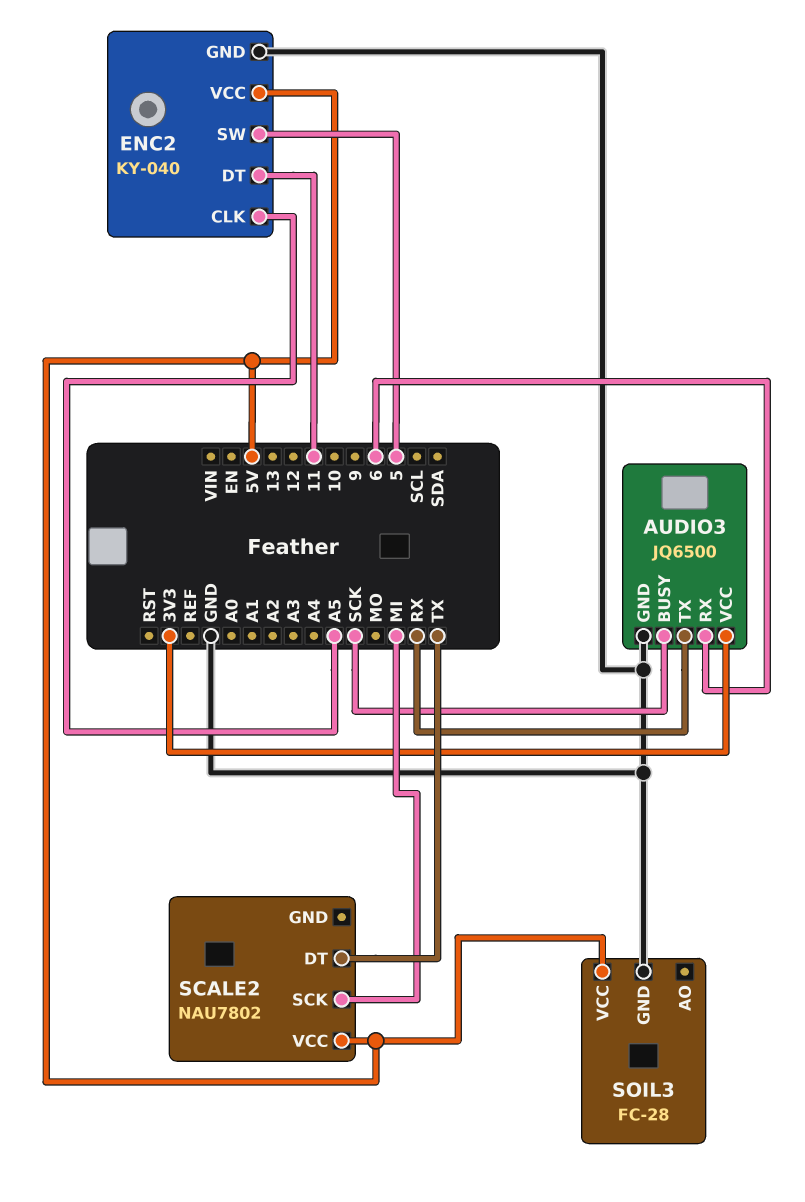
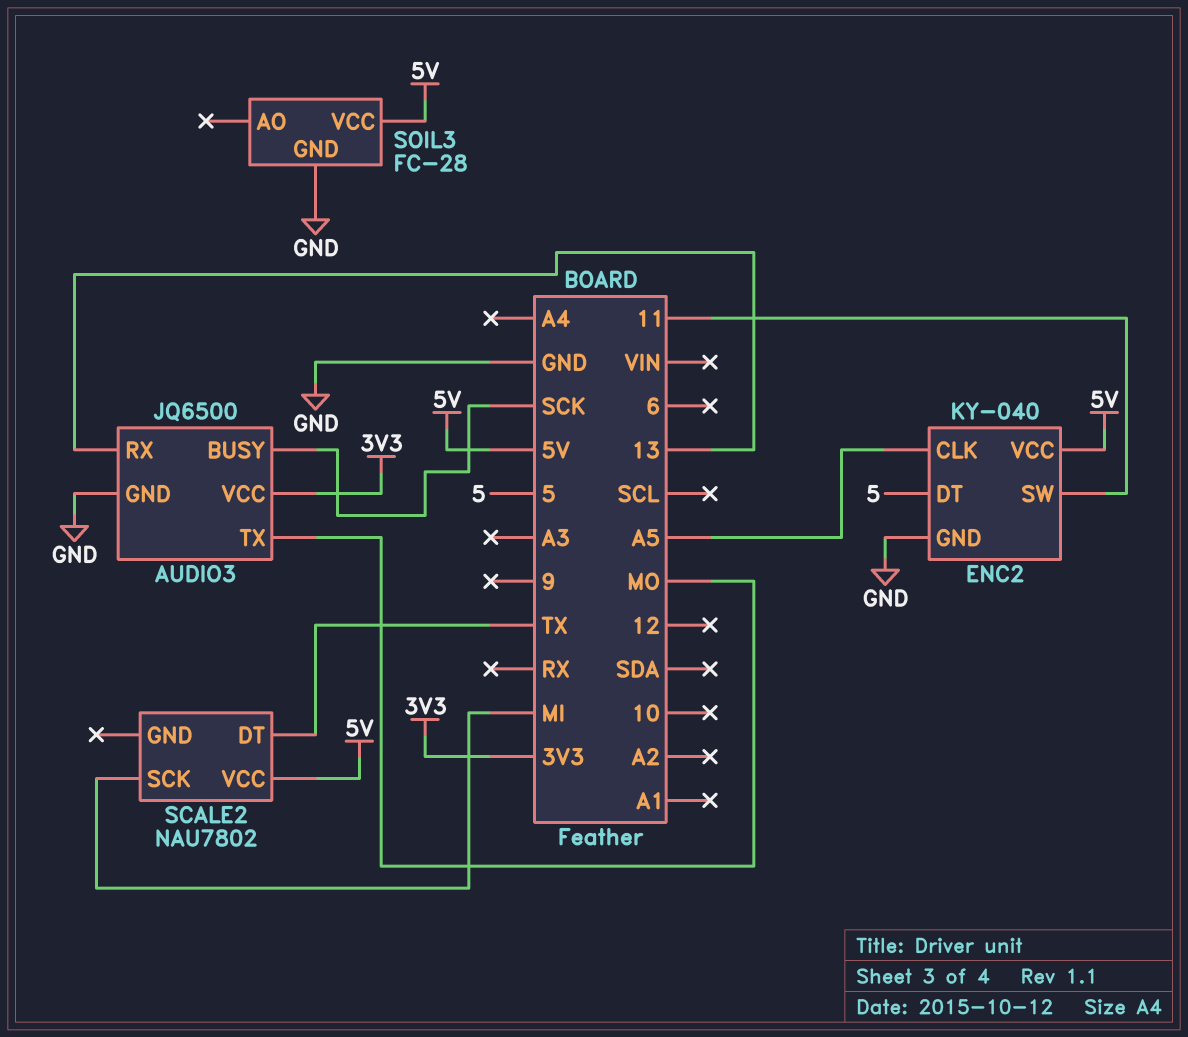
AUDIO3 pin RX: 6 -> 13
AUDIO3 pin TX: RX -> MO
ENC2 pin DT: 11 -> 5
ENC2 pin SW: 5 -> 11

